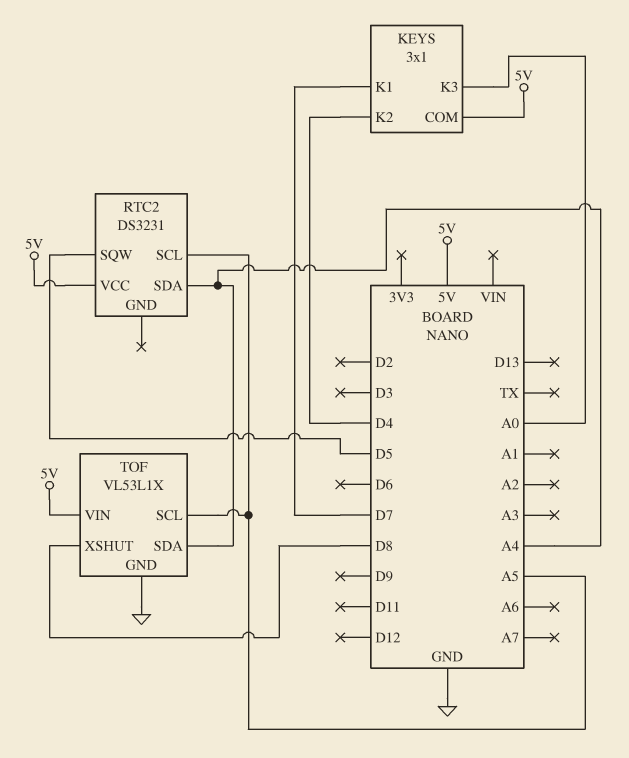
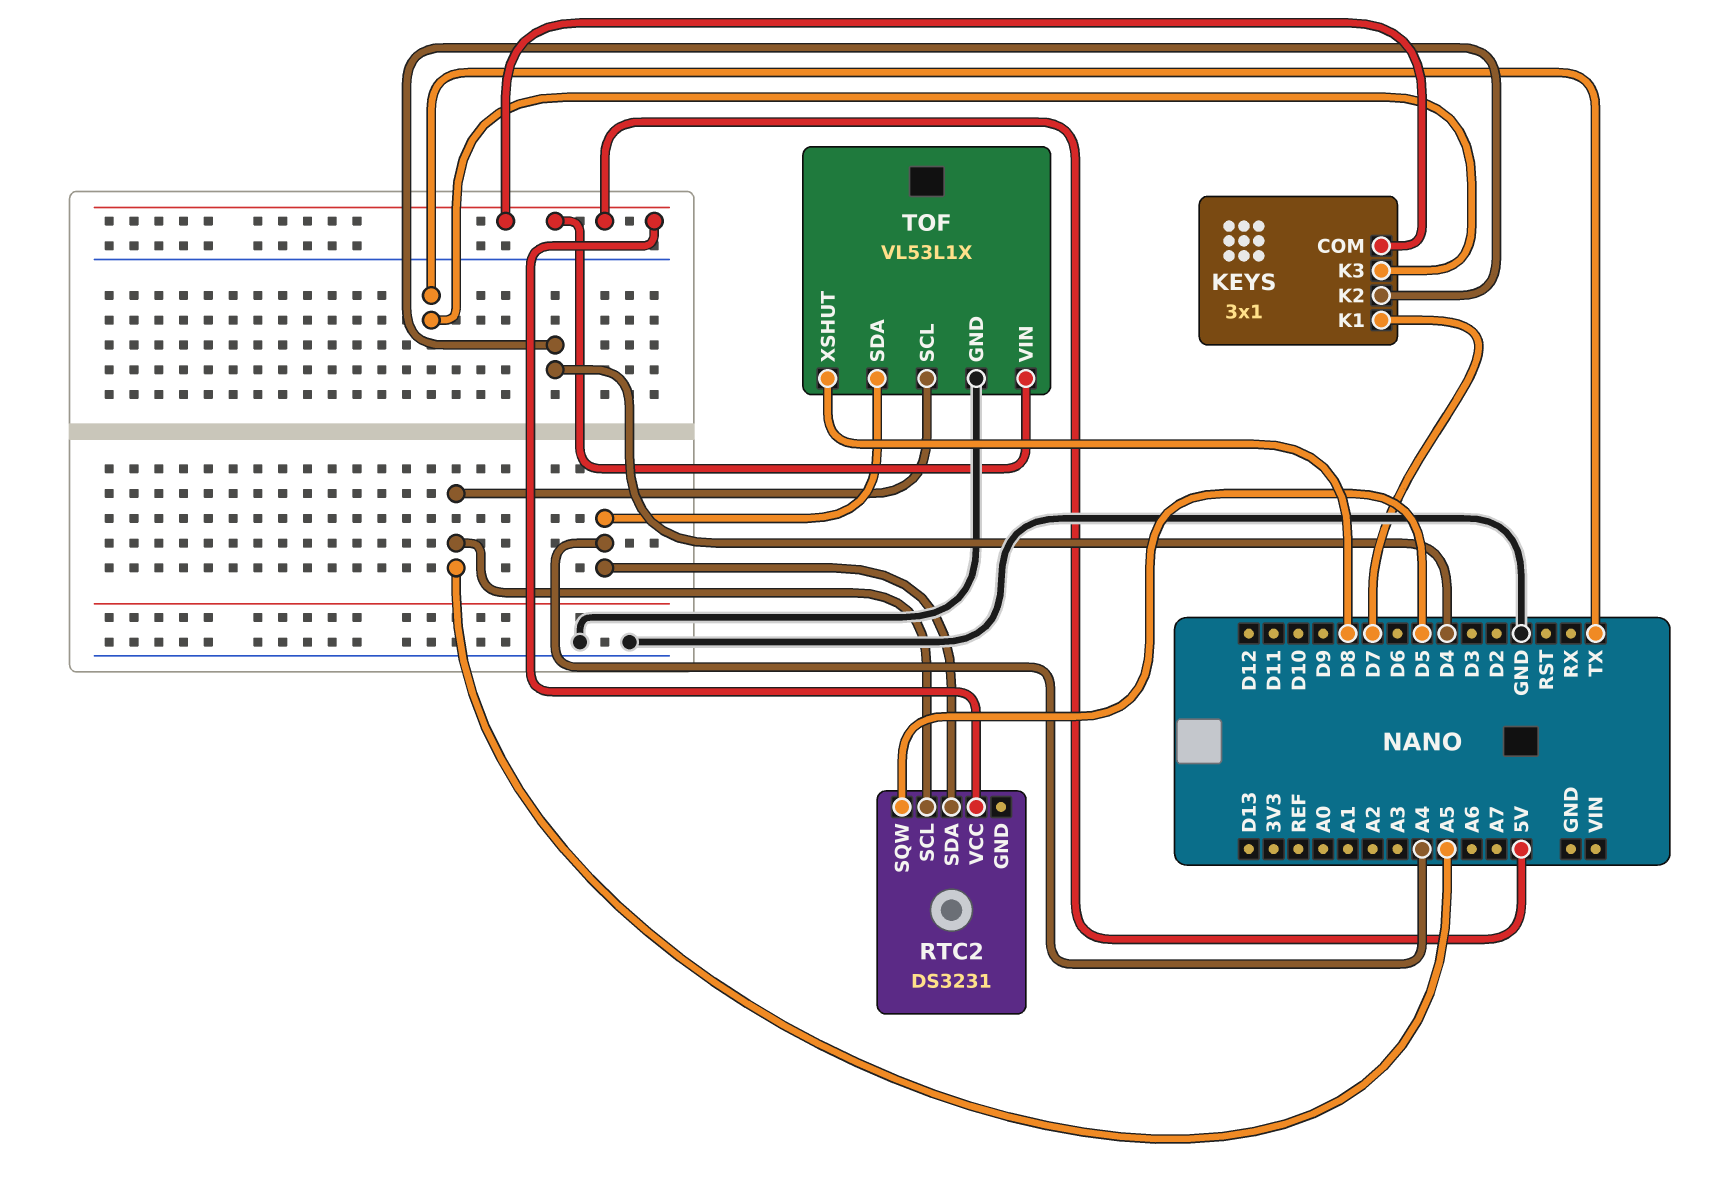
KEYS pin K3: A0 -> TX

